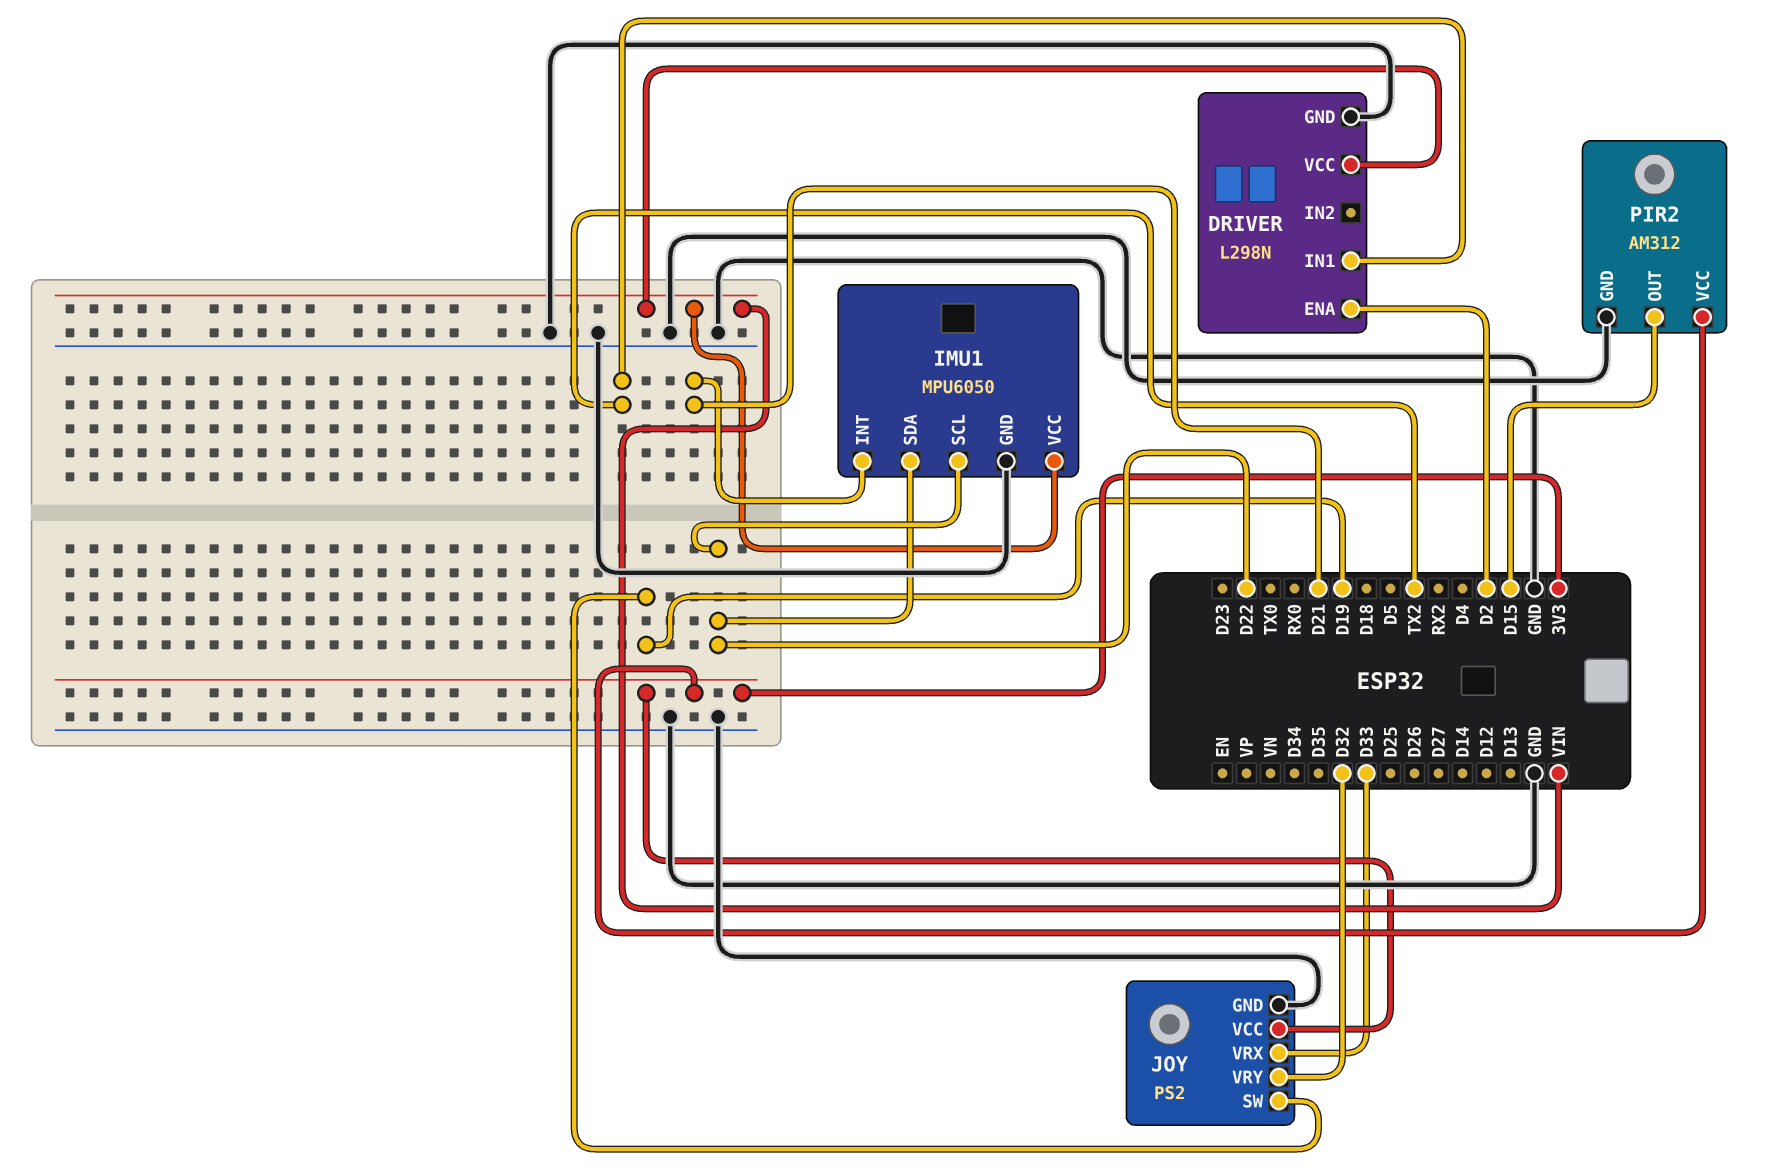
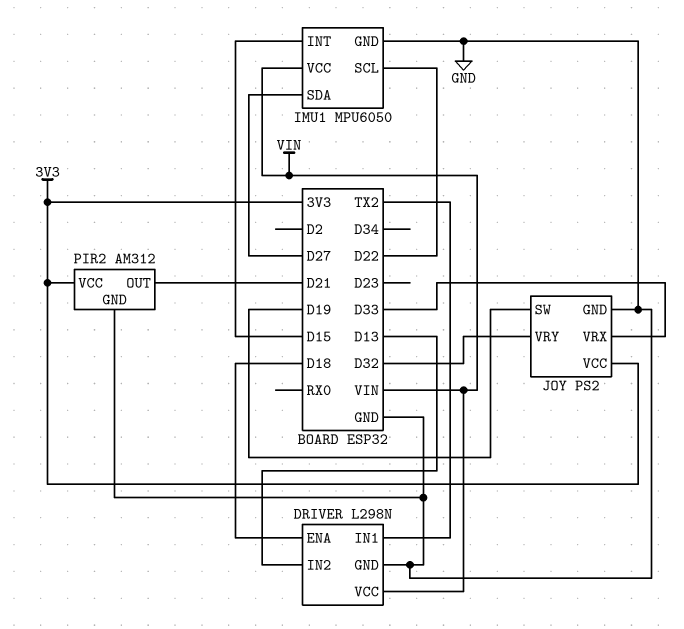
DRIVER pin ENA: D2 -> D18
DRIVER pin IN2: none -> D13
IMU1 pin INT: D21 -> D15
IMU1 pin SDA: D22 -> D27
PIR2 pin OUT: D15 -> D21

